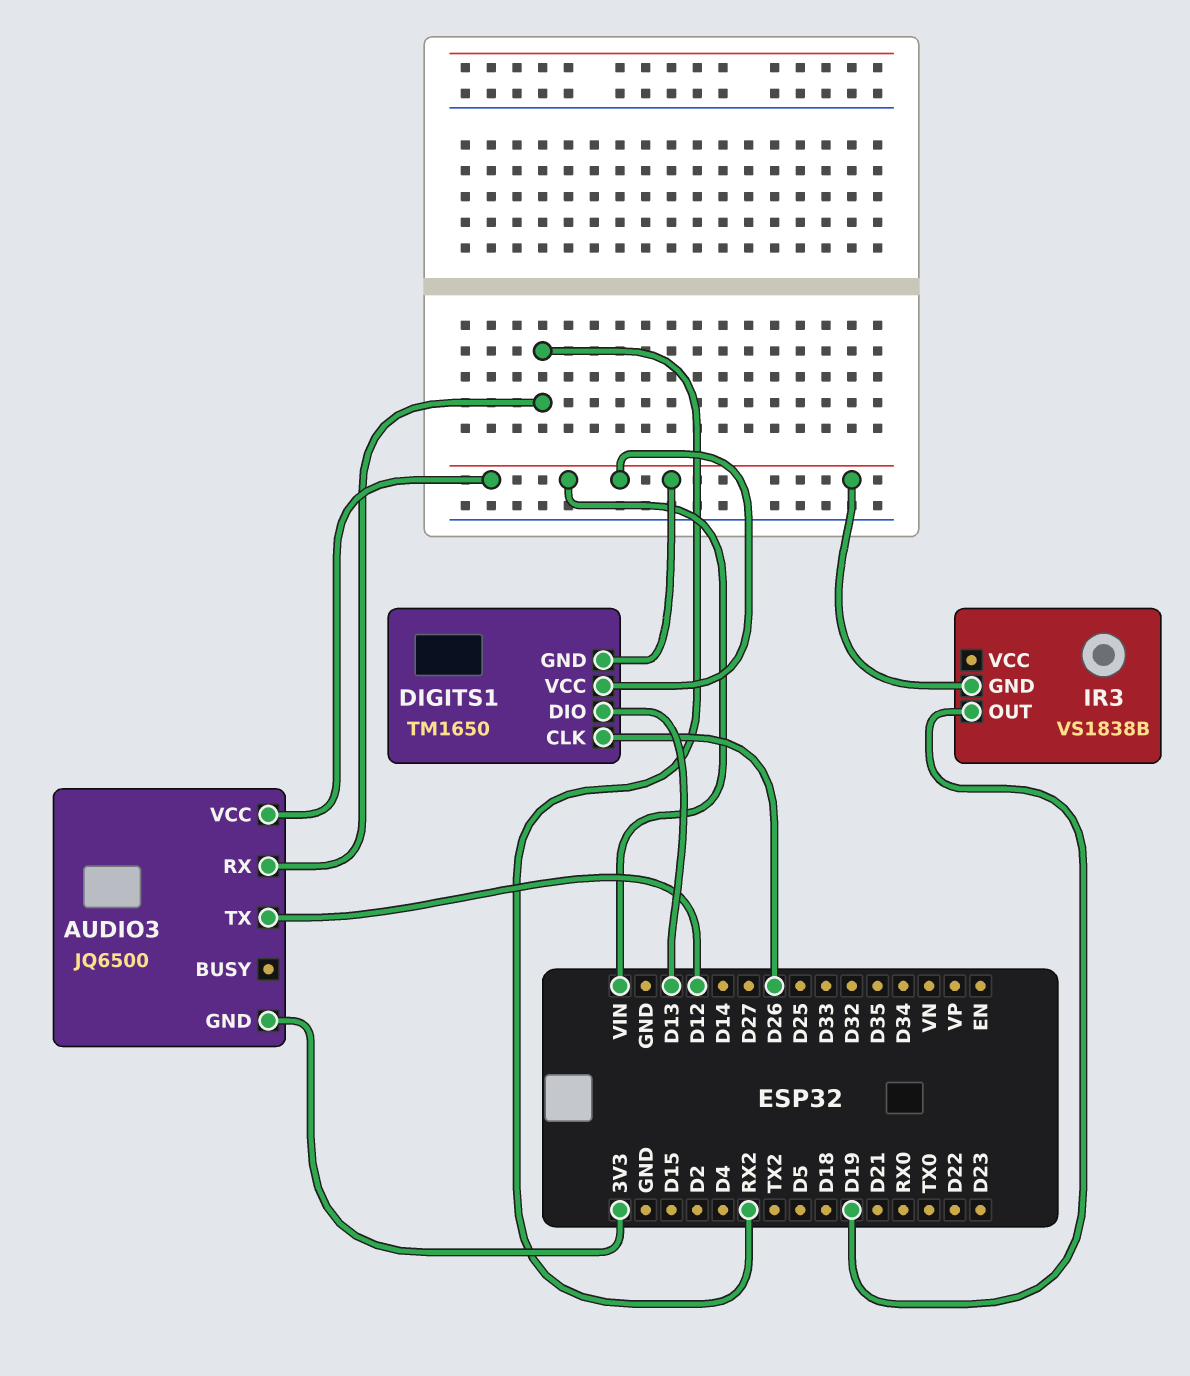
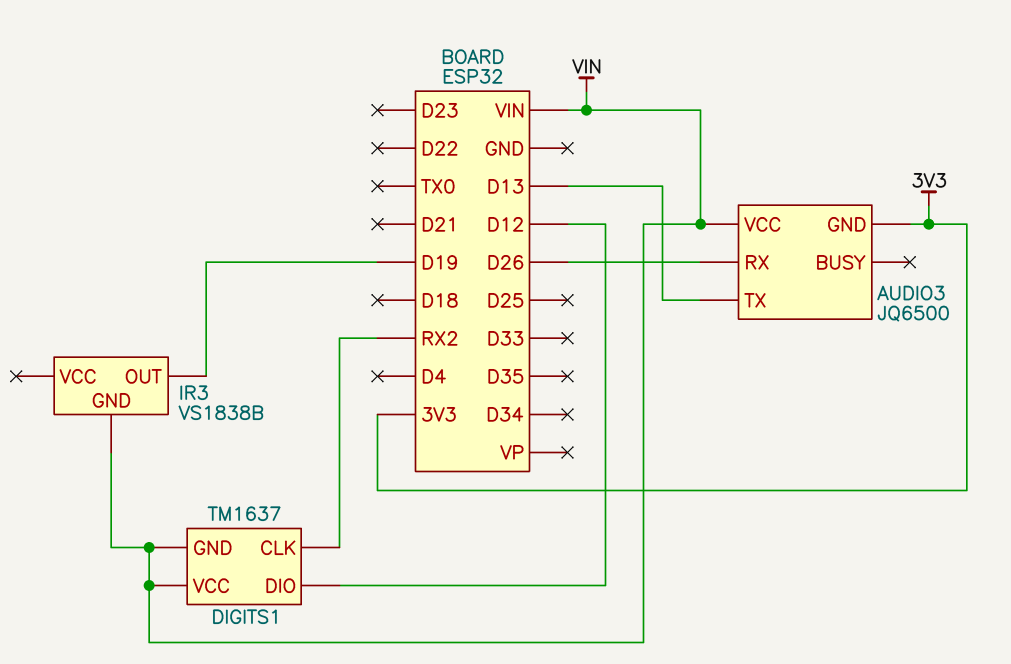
AUDIO3 pin RX: RX2 -> D26
AUDIO3 pin TX: D12 -> D13
DIGITS1: TM1650 -> TM1637
DIGITS1 pin CLK: D26 -> RX2
DIGITS1 pin DIO: D13 -> D12

